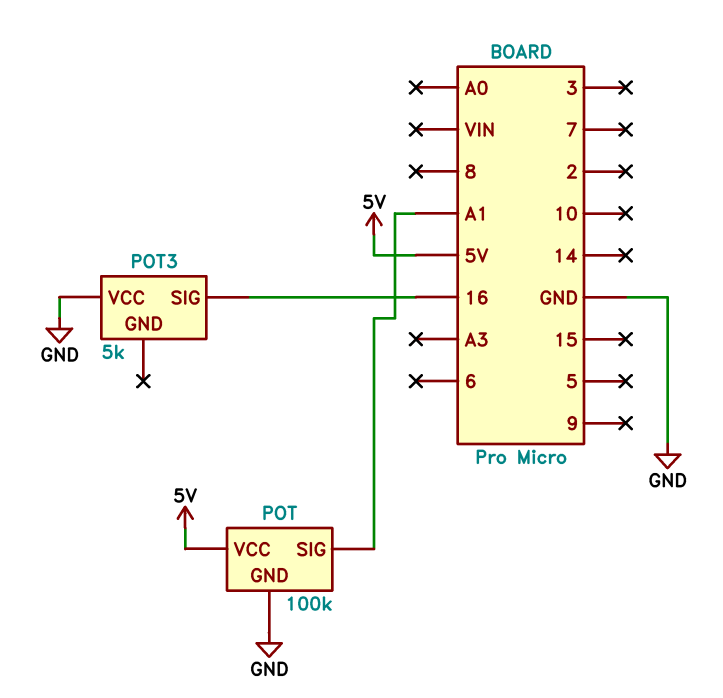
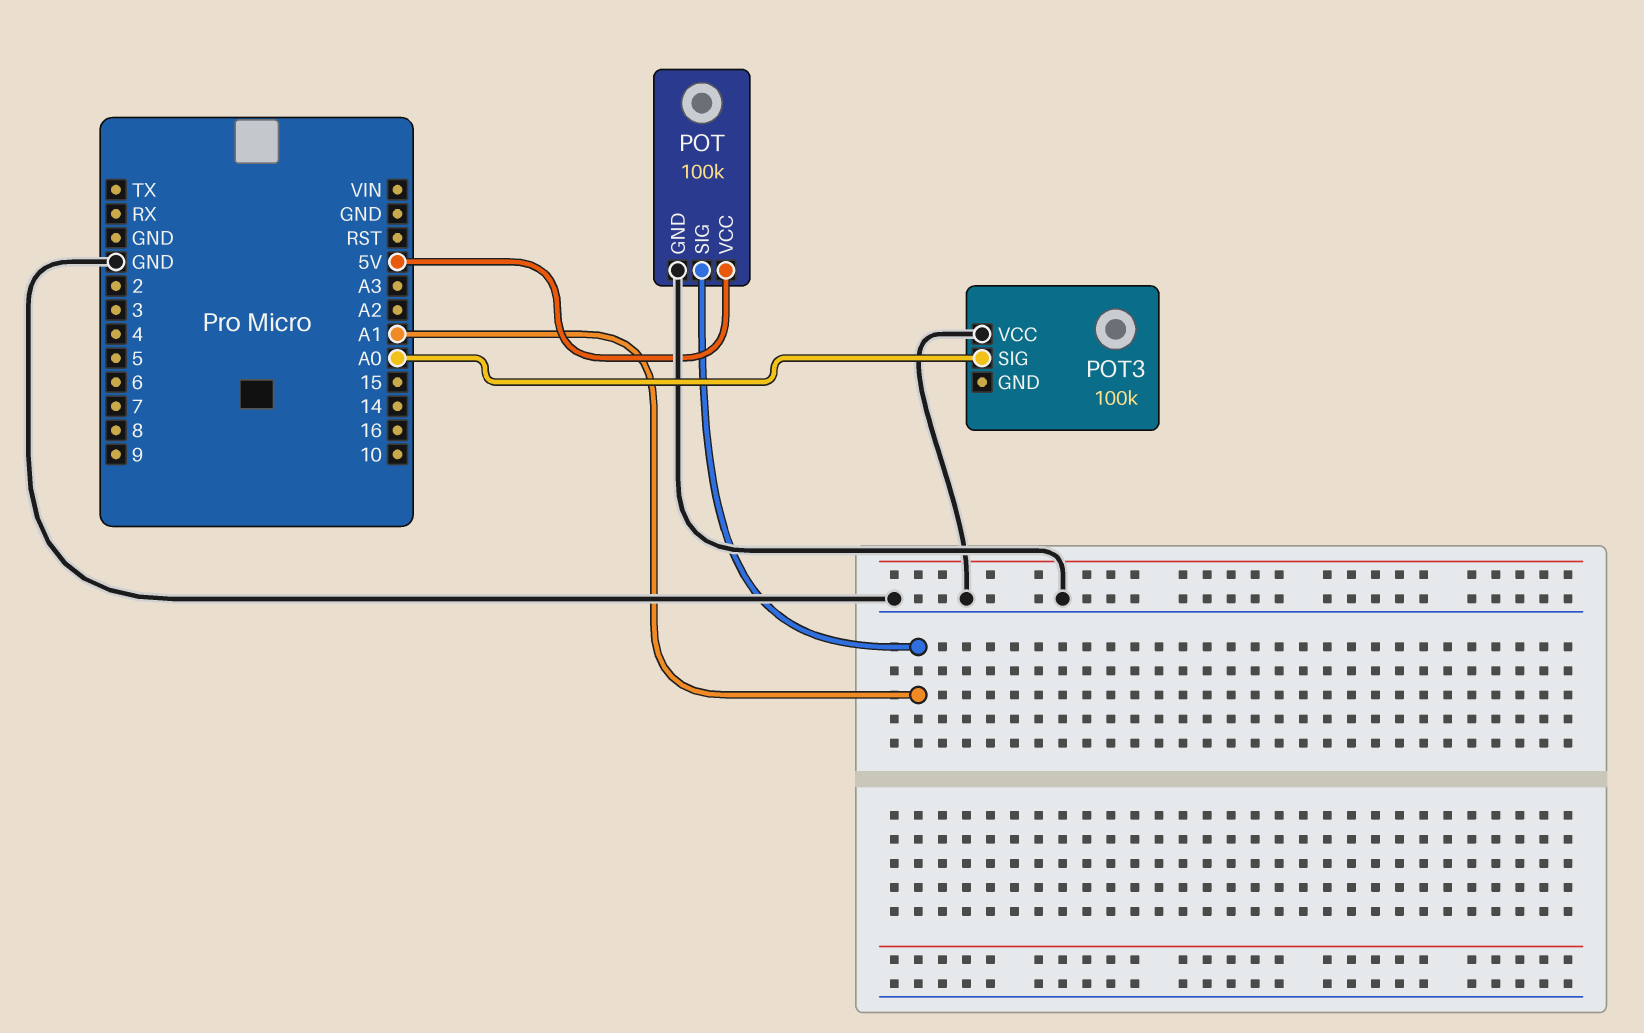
POT3: 5k -> 100k
POT3 pin SIG: 16 -> A0

